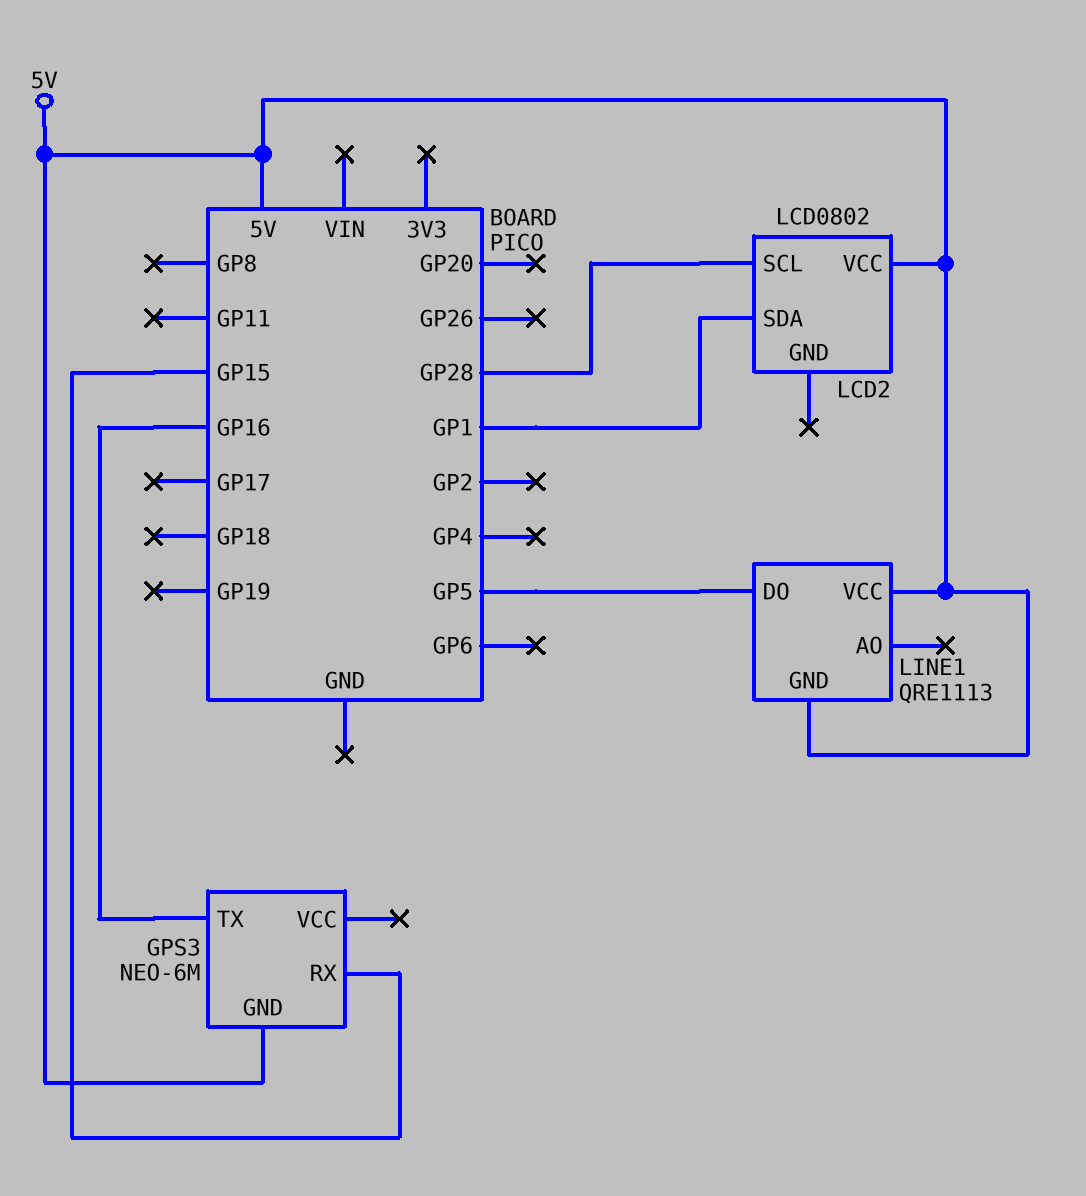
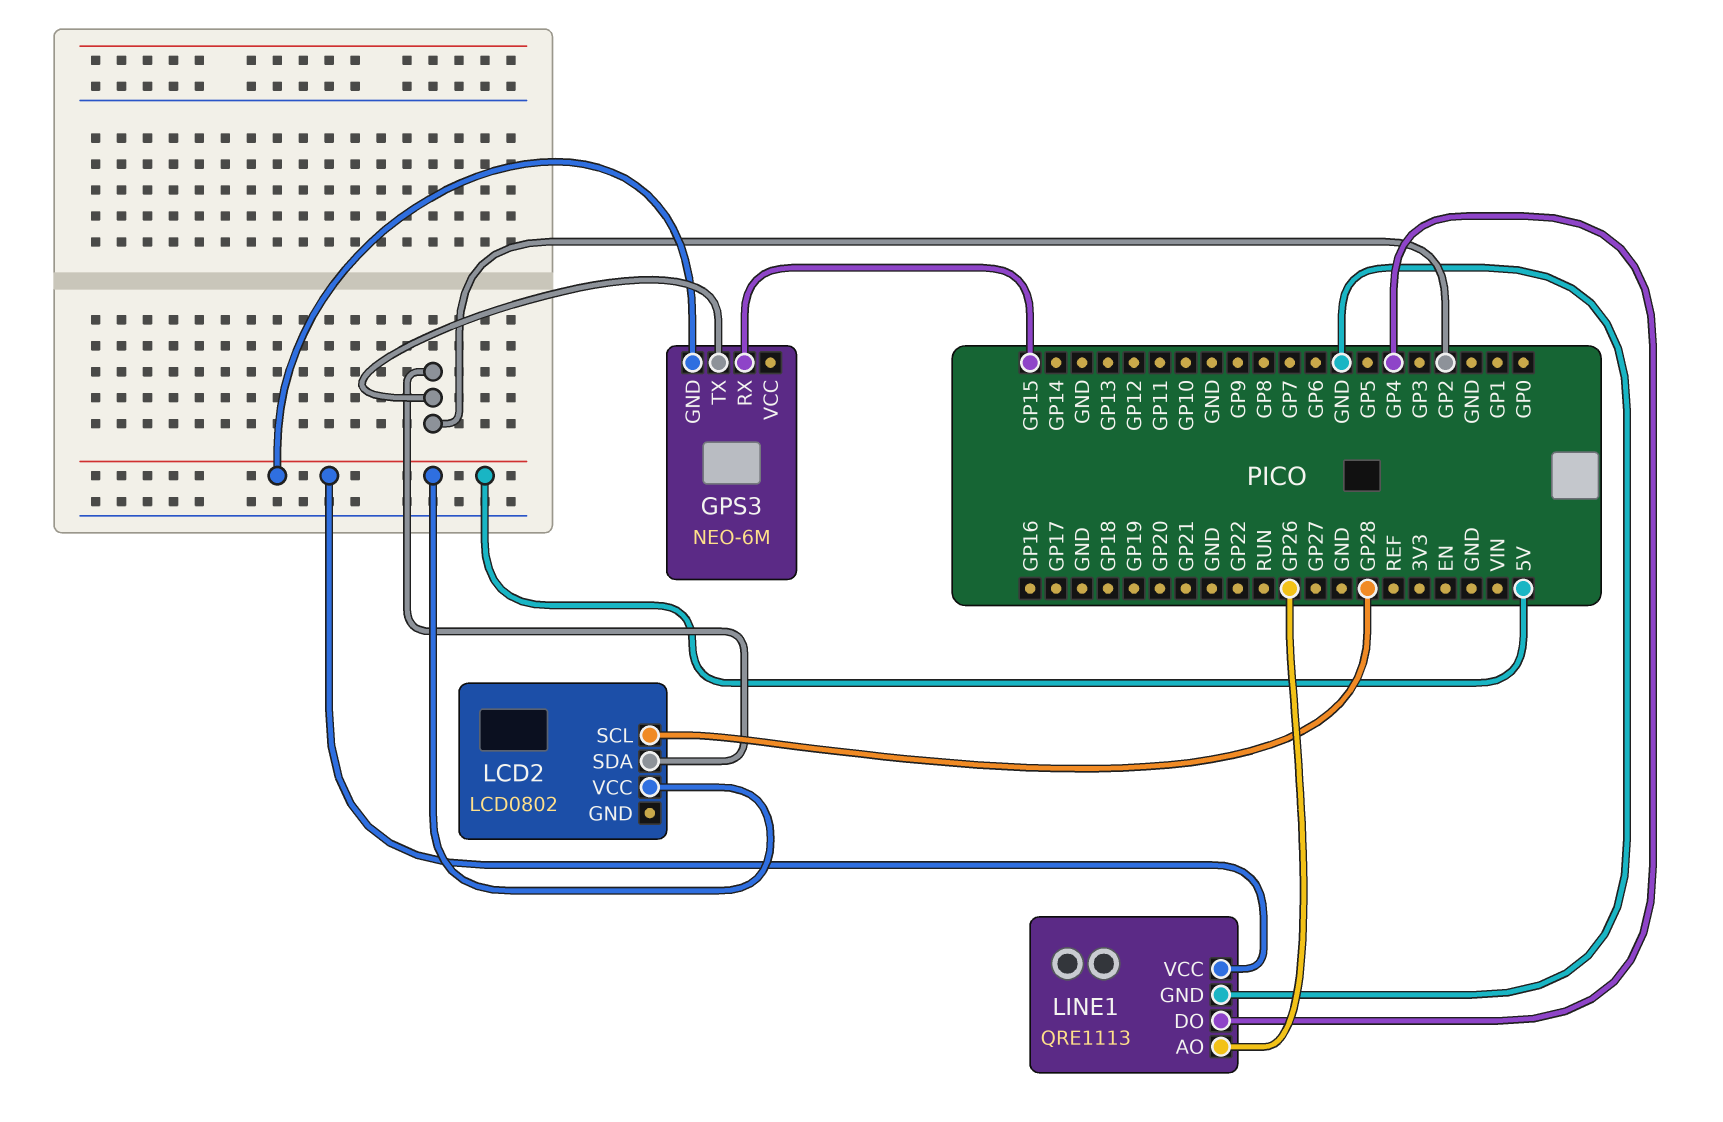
GPS3 pin TX: GP16 -> GP2
LCD2 pin SDA: GP1 -> GP2
LINE1 pin AO: none -> GP26
LINE1 pin DO: GP5 -> GP4
LINE1 pin GND: 5V -> GND

